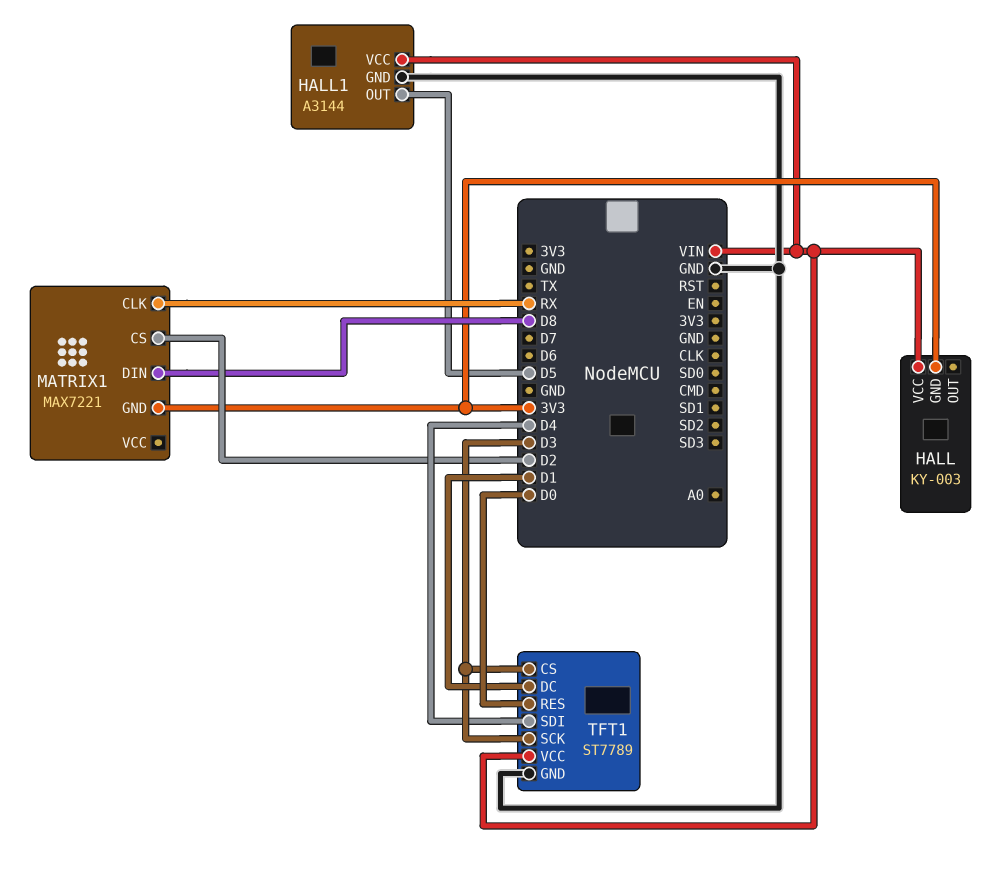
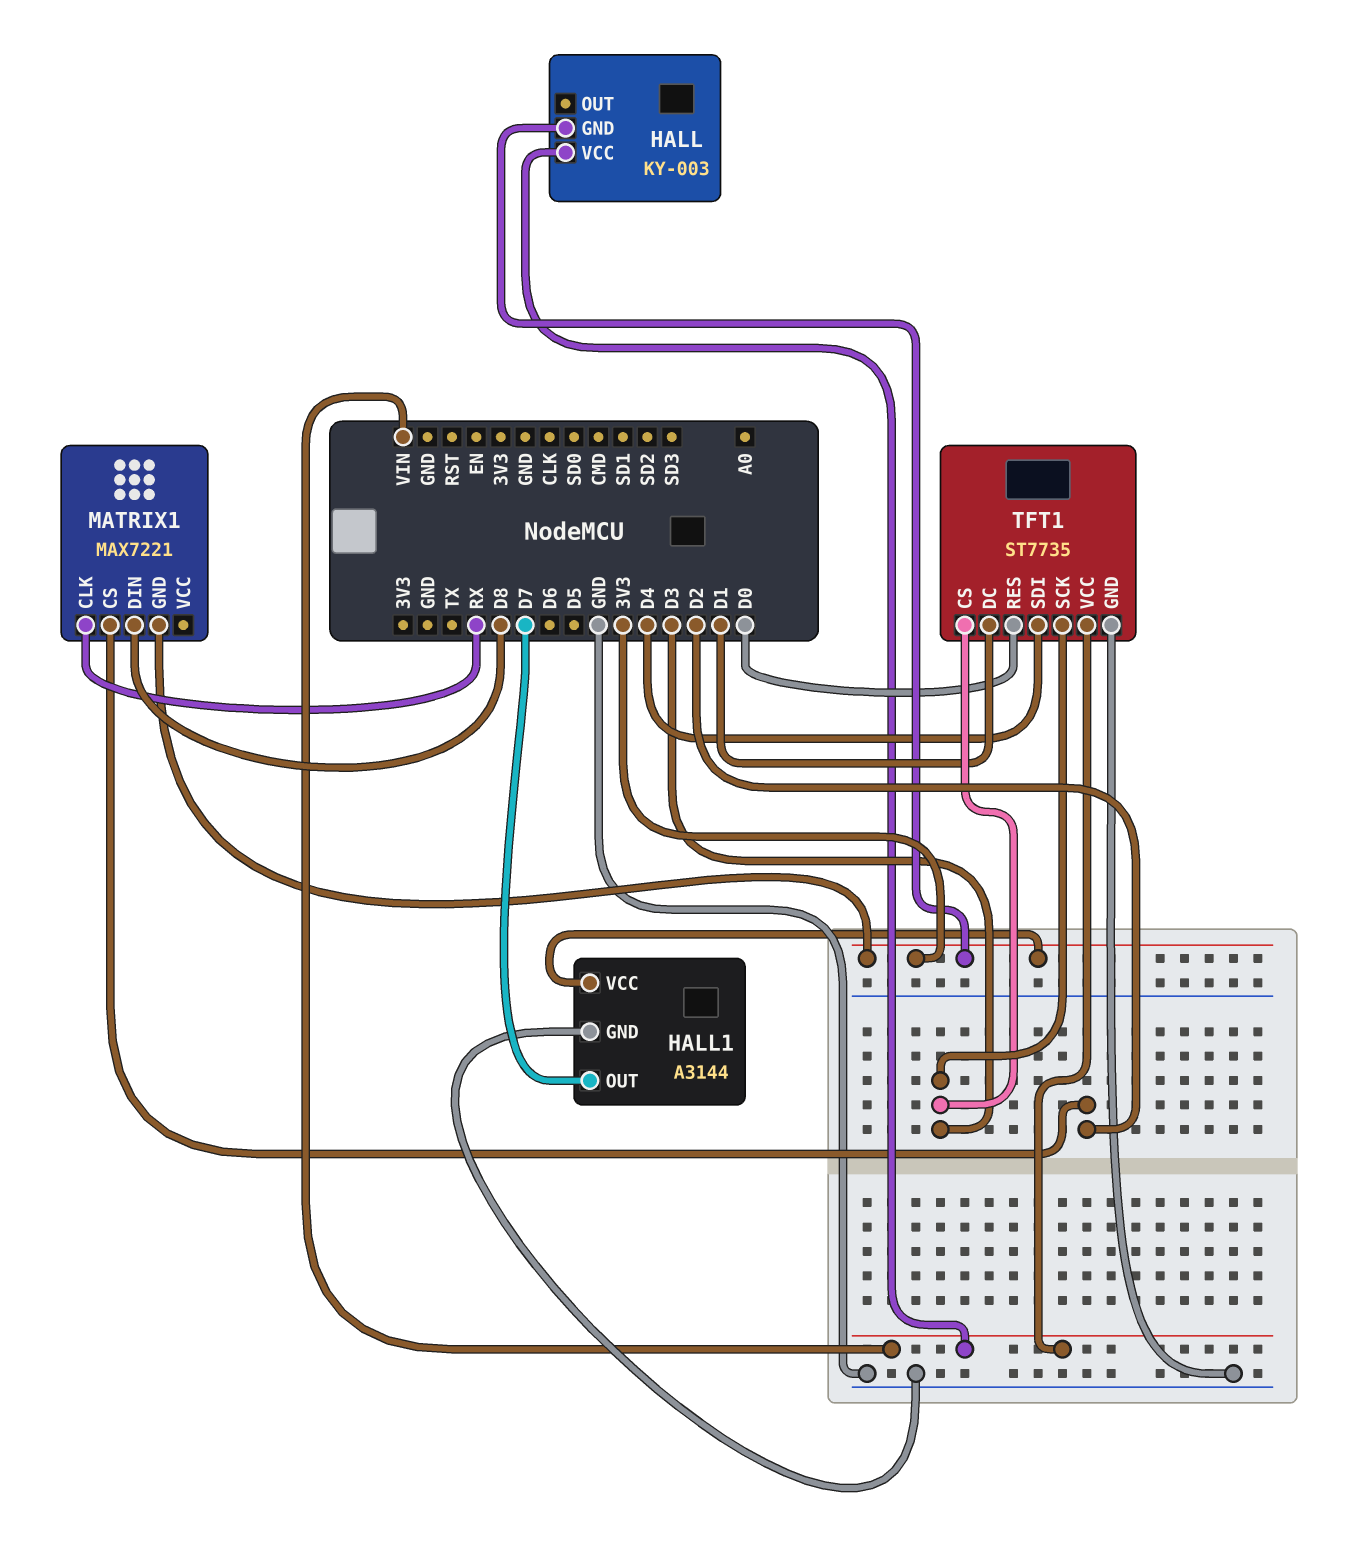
HALL1 pin OUT: D5 -> D7
HALL1 pin VCC: VIN -> 3V3
TFT1: ST7789 -> ST7735

